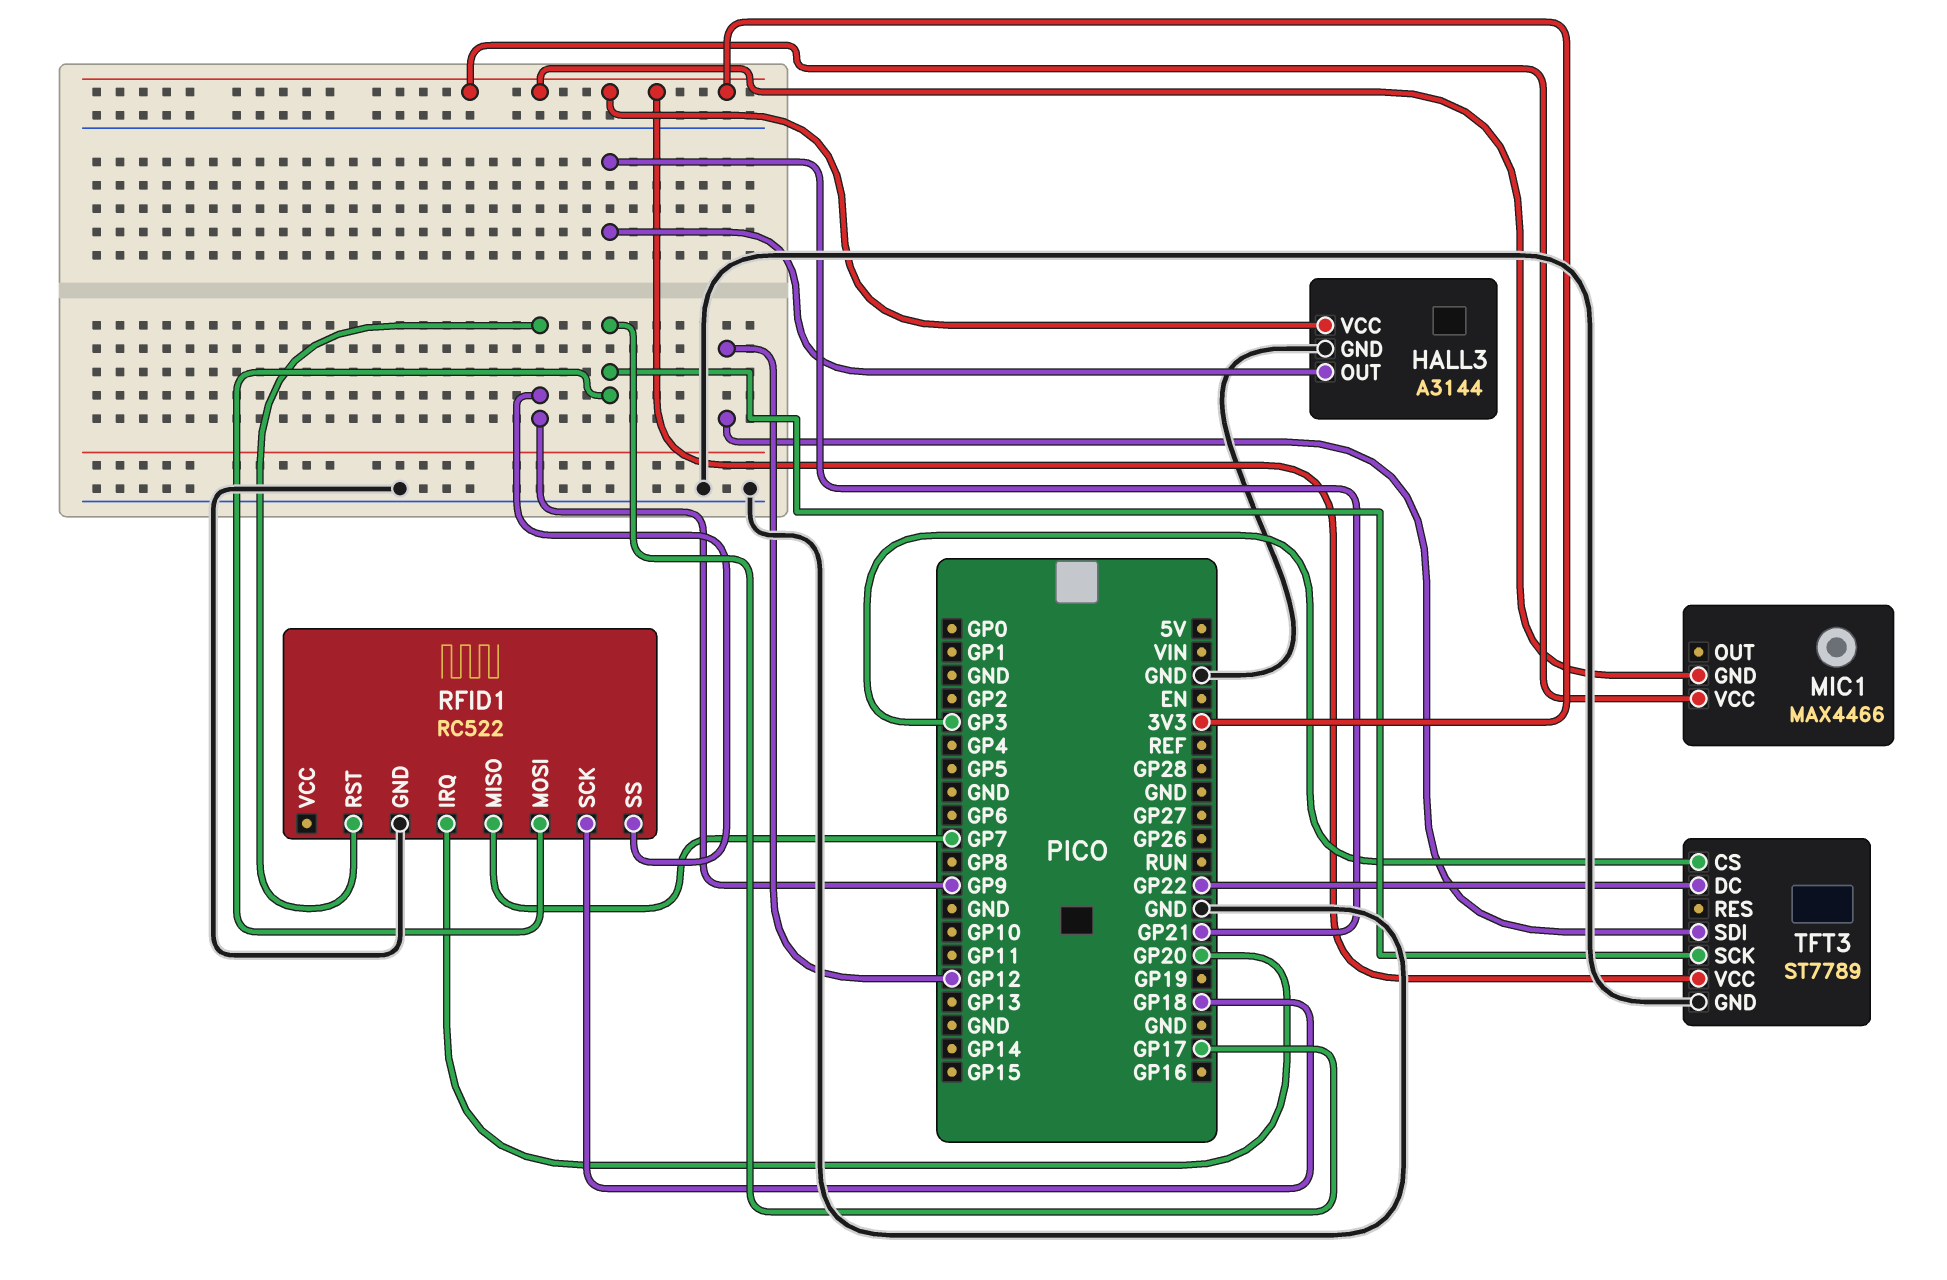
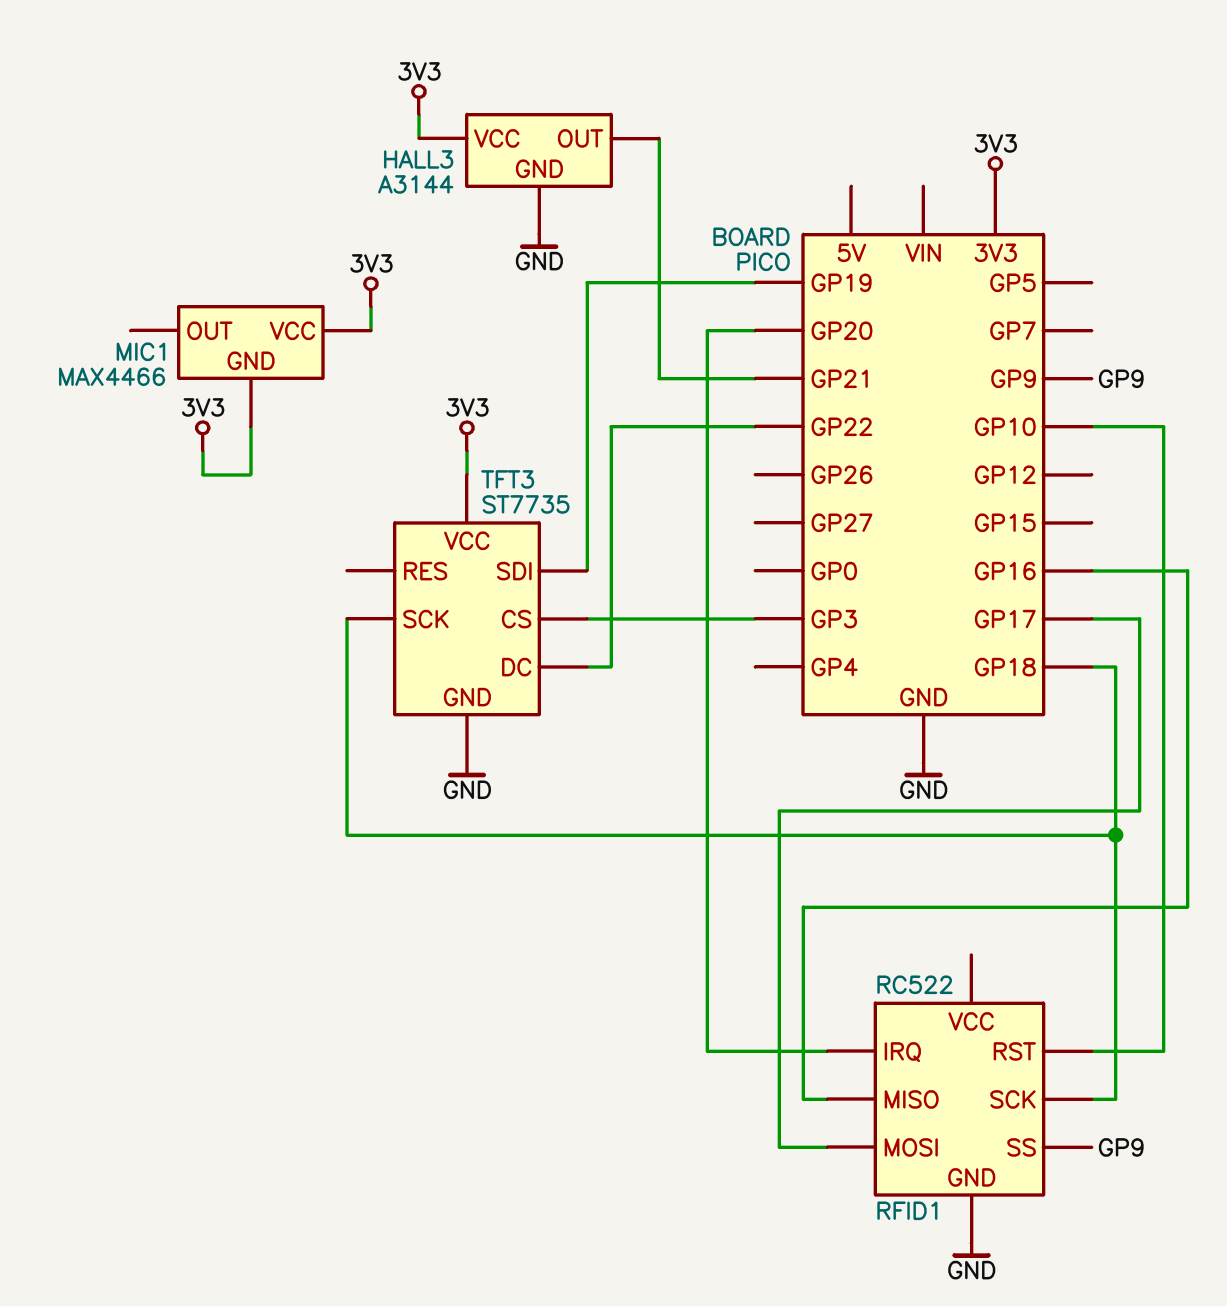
RFID1 pin MISO: GP7 -> GP16
RFID1 pin RST: GP9 -> GP10
TFT3: ST7789 -> ST7735
TFT3 pin SCK: GP17 -> GP18
TFT3 pin SDI: GP12 -> GP19

